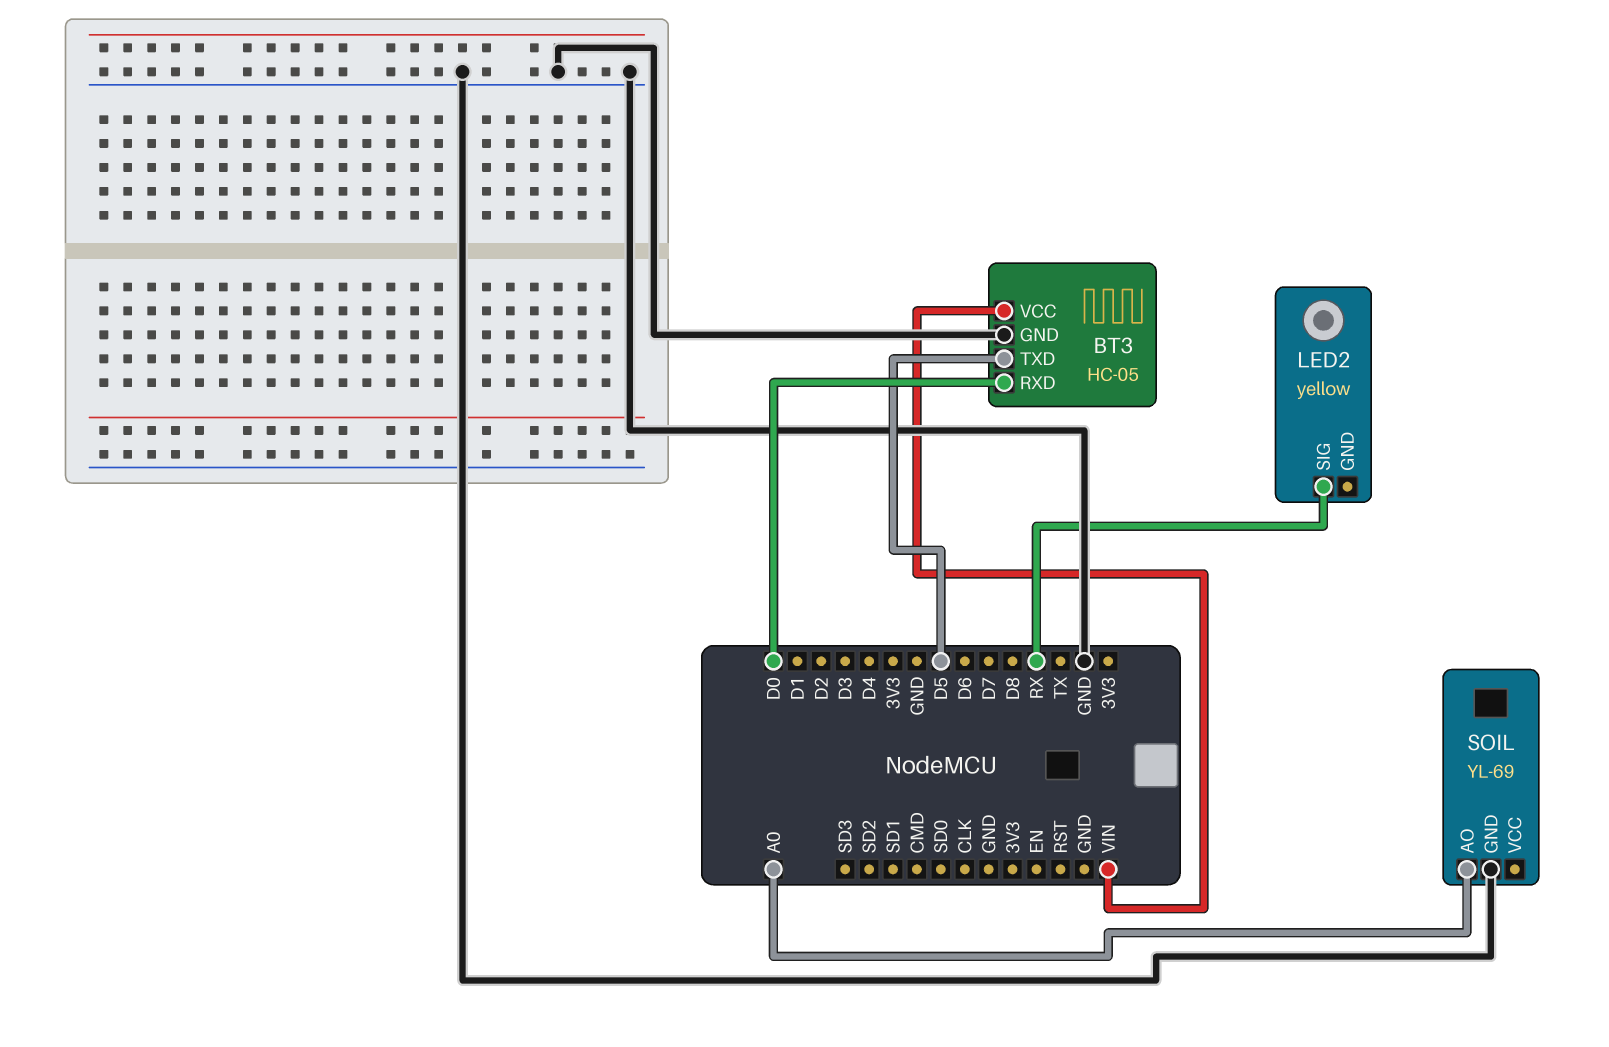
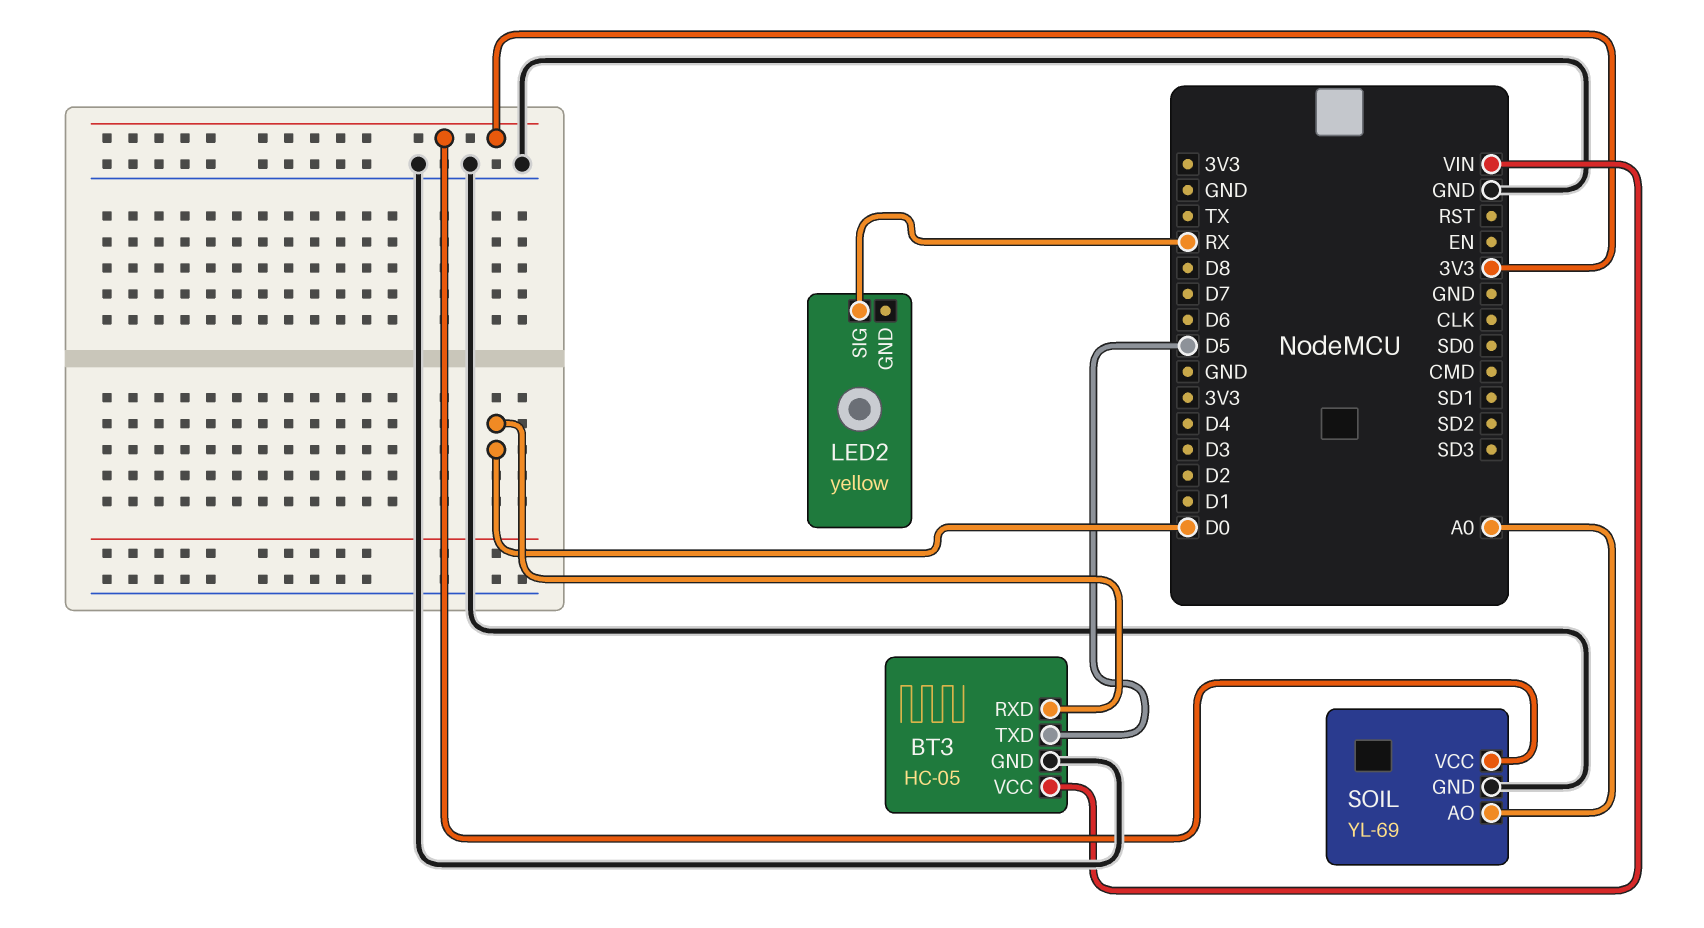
SOIL pin VCC: none -> 3V3

